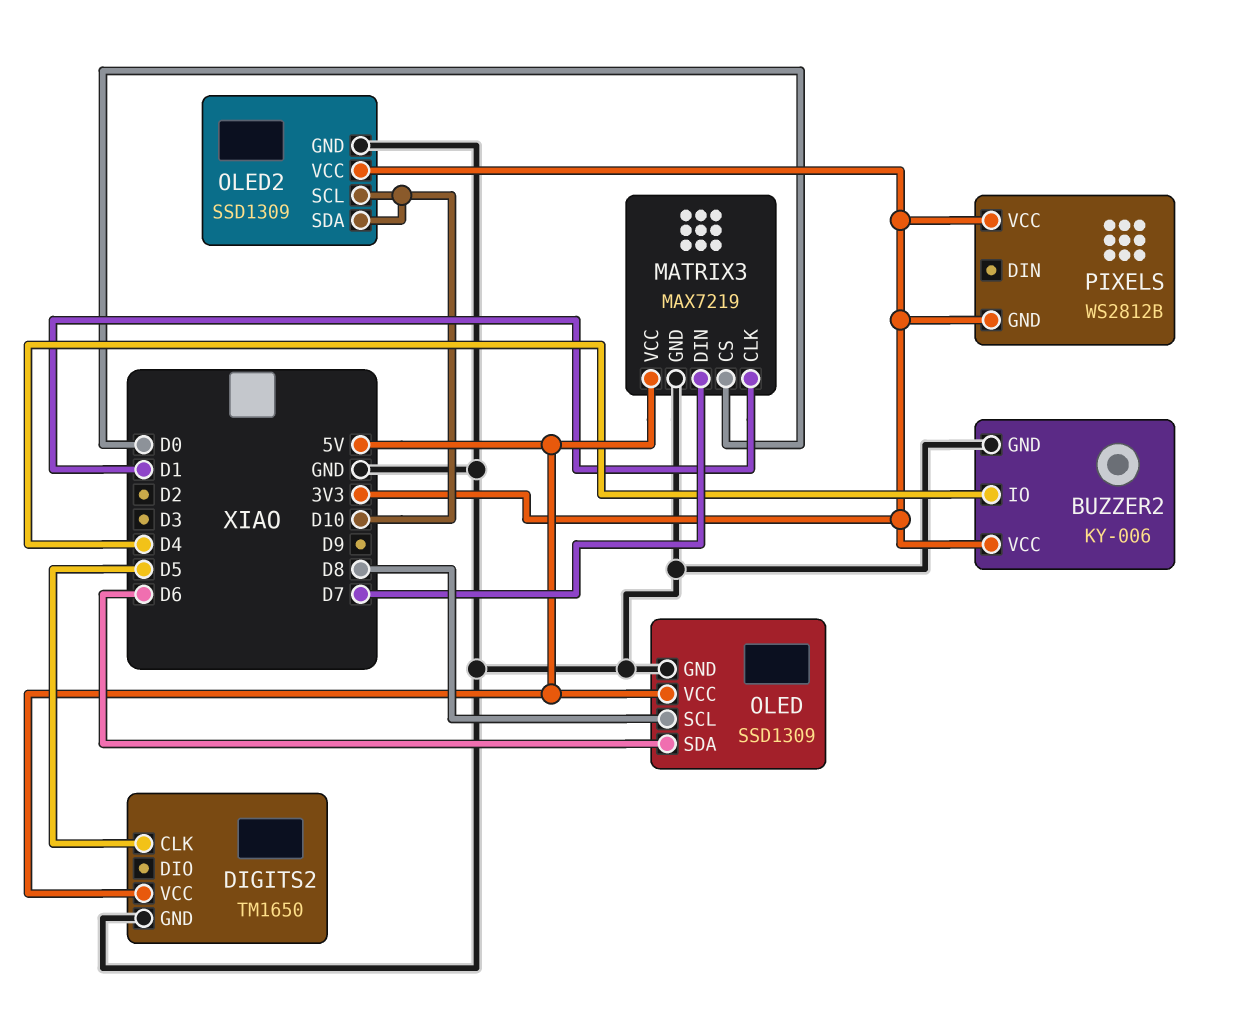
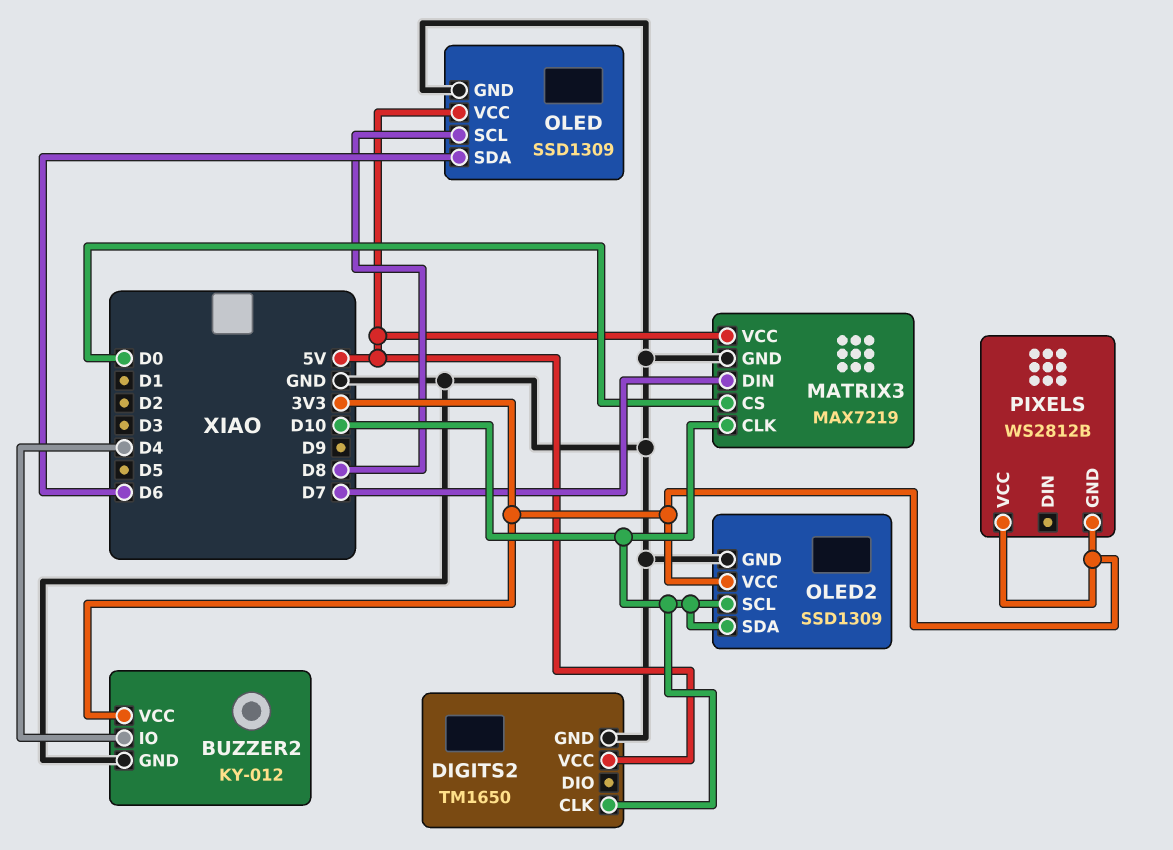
BUZZER2: KY-006 -> KY-012
DIGITS2 pin CLK: D5 -> D10
MATRIX3 pin CLK: D1 -> D10

